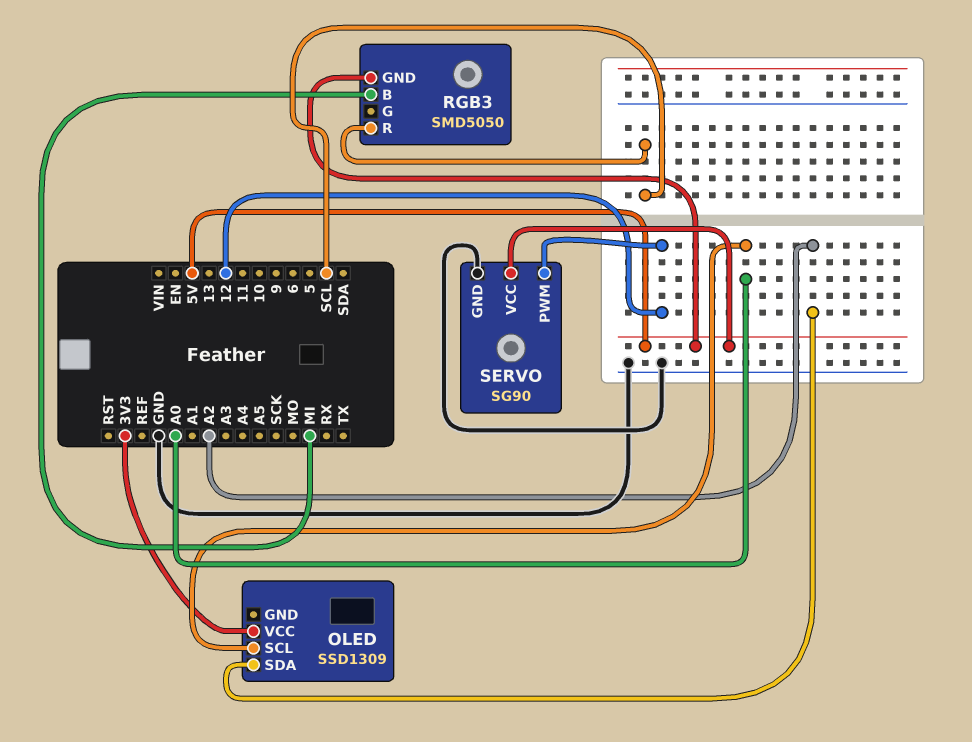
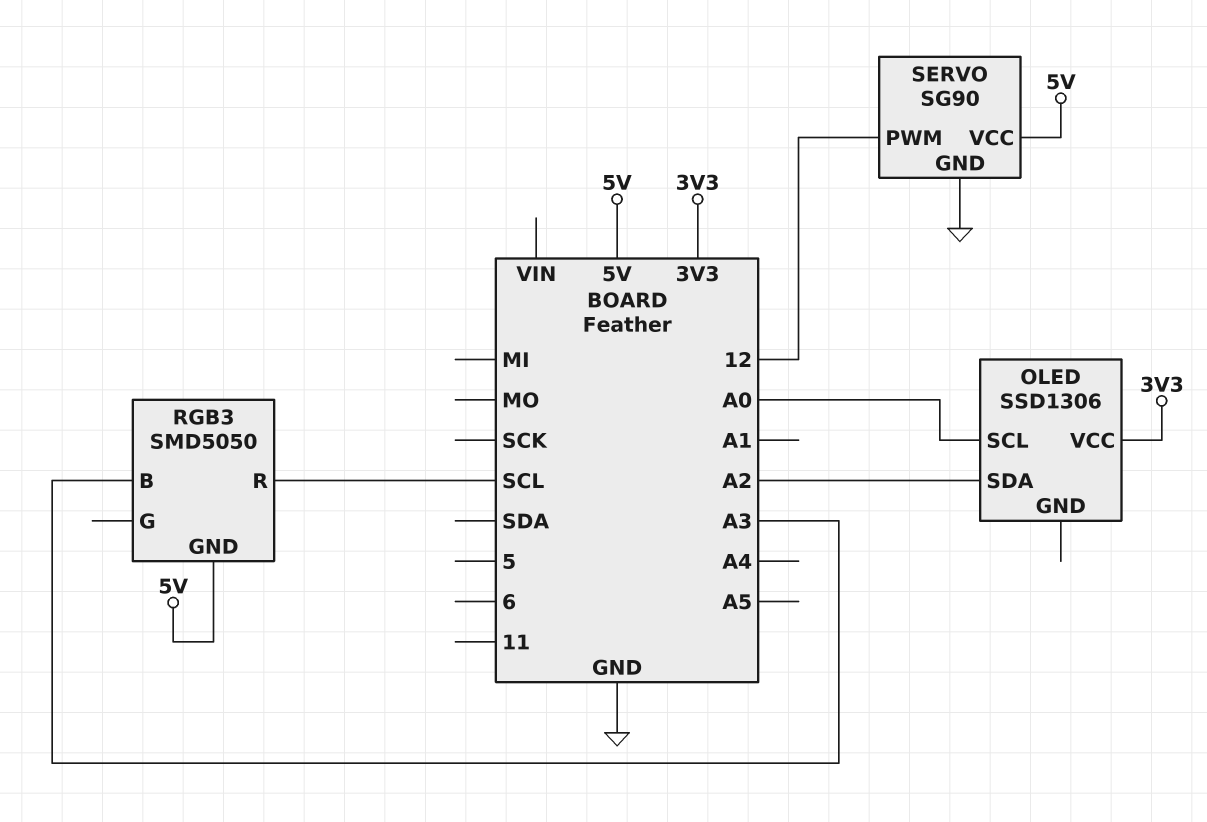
OLED: SSD1309 -> SSD1306
RGB3 pin B: MI -> A3

